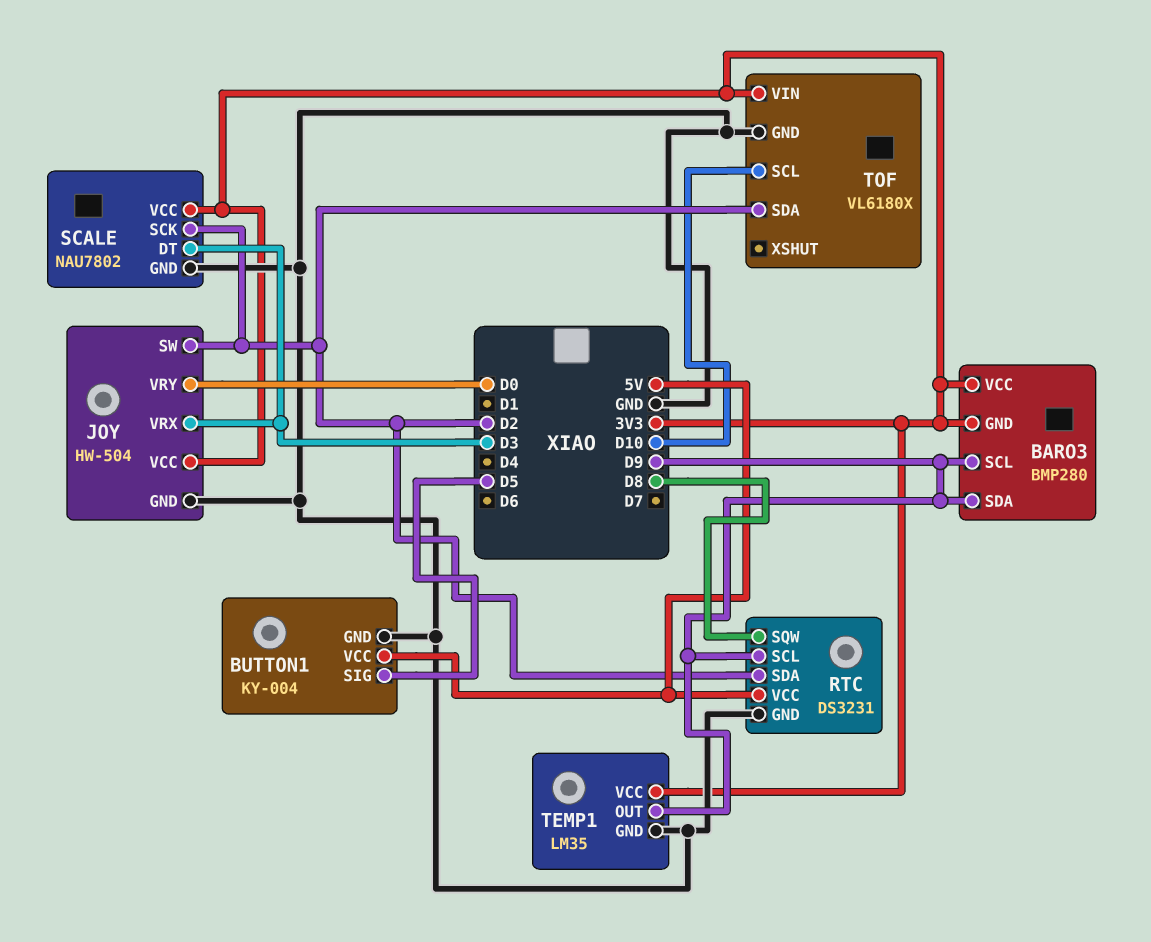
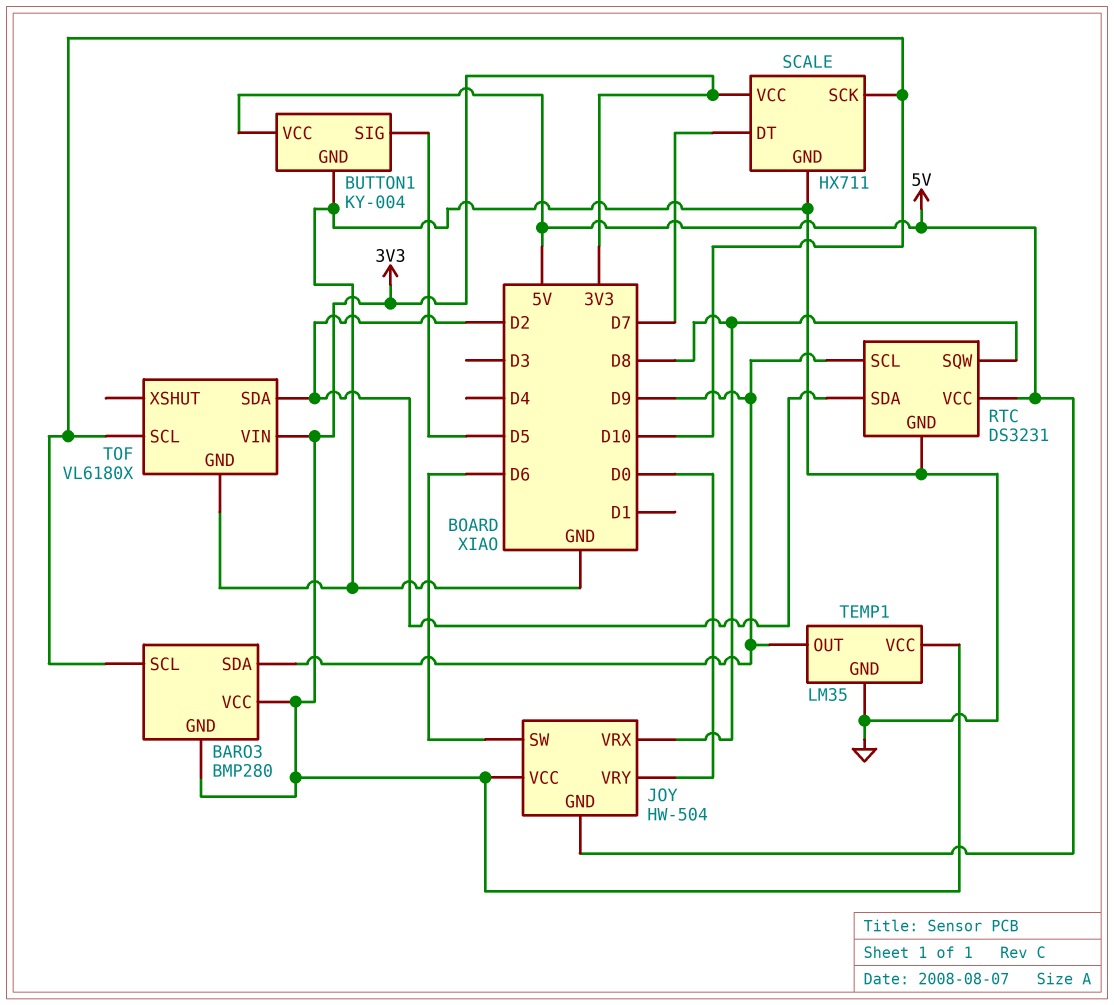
BARO3 pin SCL: D9 -> D10
JOY pin GND: GND -> 5V
JOY pin SW: D2 -> D6
JOY pin VRX: D3 -> D8
SCALE: NAU7802 -> HX711
SCALE pin DT: D3 -> D7
SCALE pin SCK: D2 -> D10

